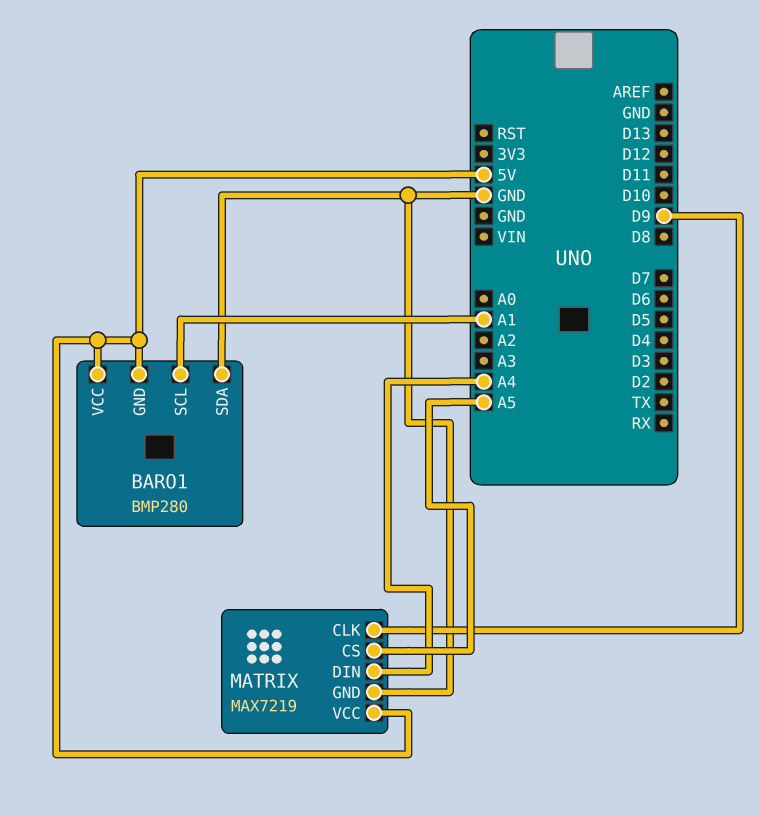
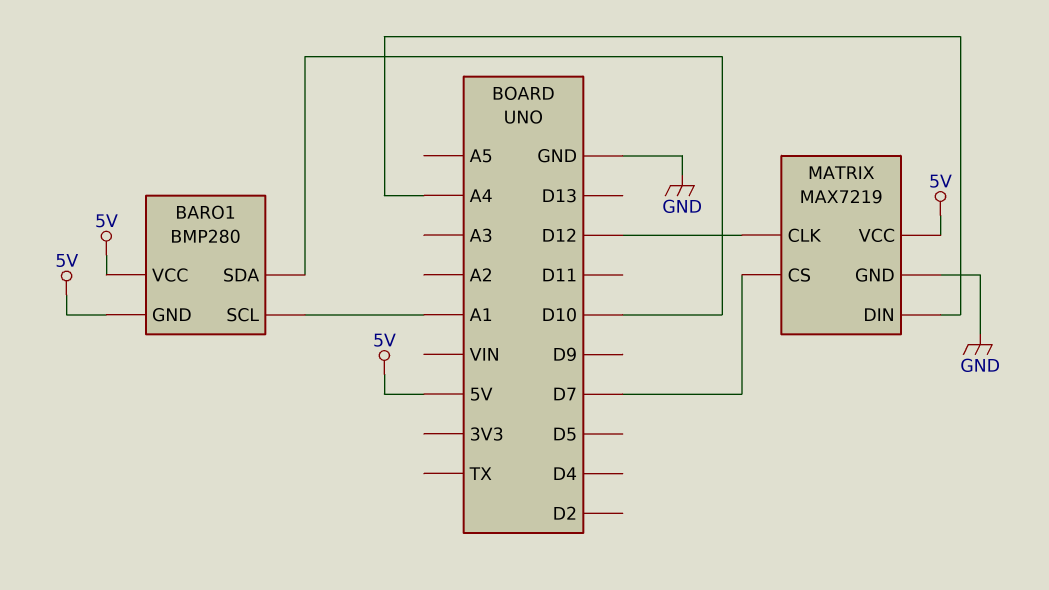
BARO1 pin SDA: GND -> D10
MATRIX pin CLK: D9 -> D12
MATRIX pin CS: A5 -> D7

